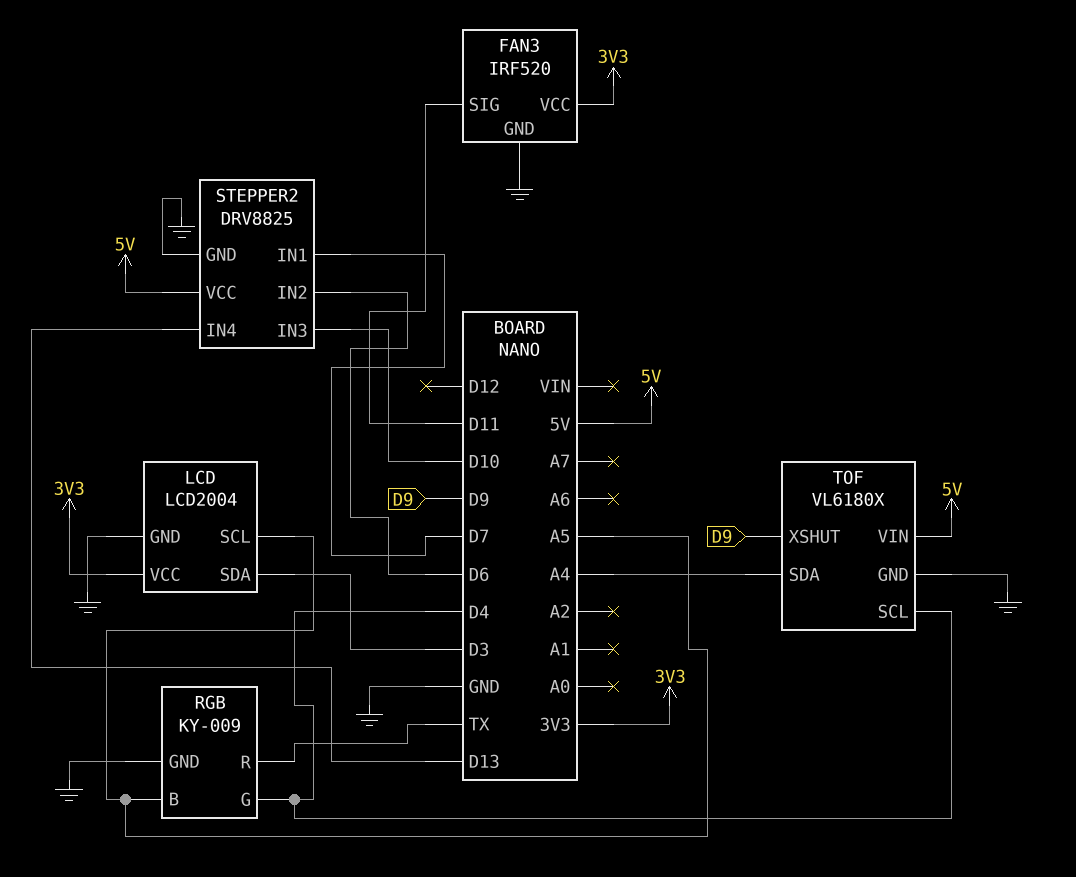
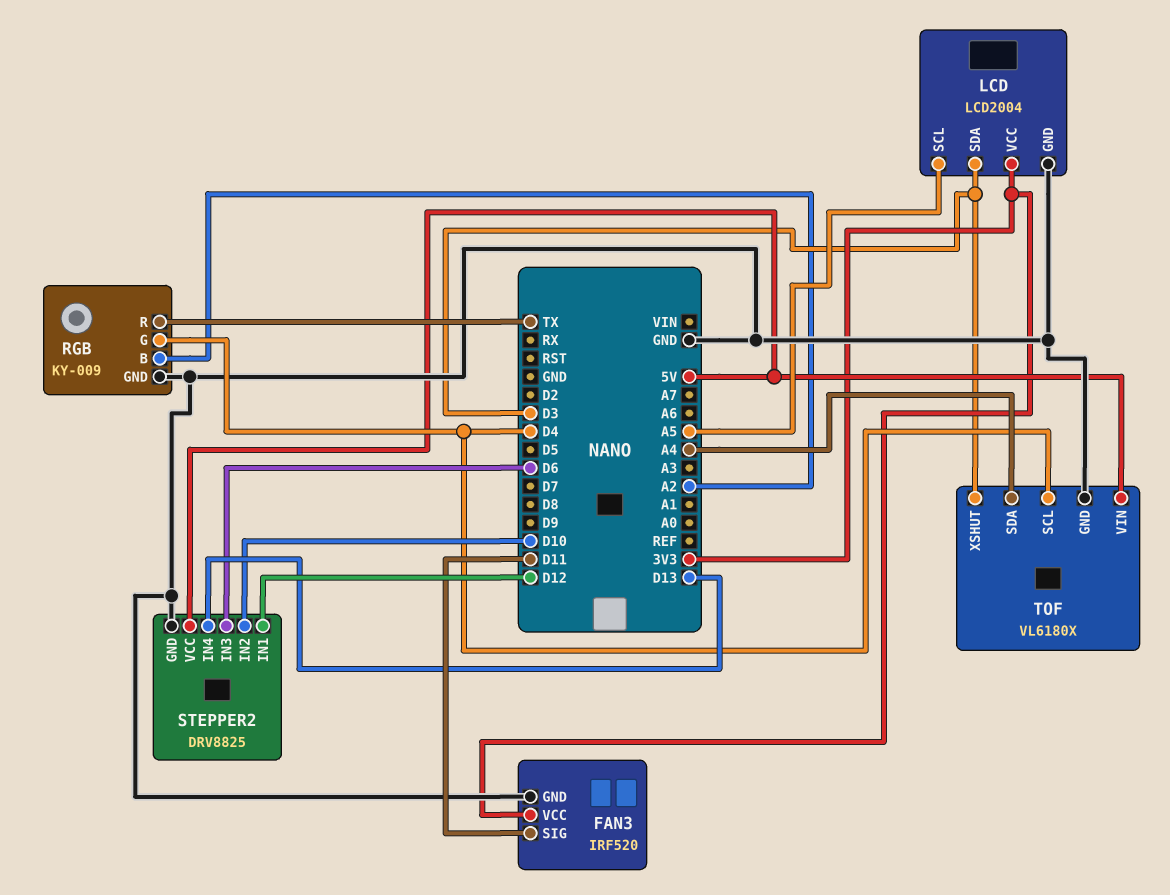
RGB pin B: A5 -> A2
STEPPER2 pin IN1: D7 -> D12
STEPPER2 pin IN2: D6 -> D10
STEPPER2 pin IN3: D10 -> D6
TOF pin XSHUT: D9 -> D3

